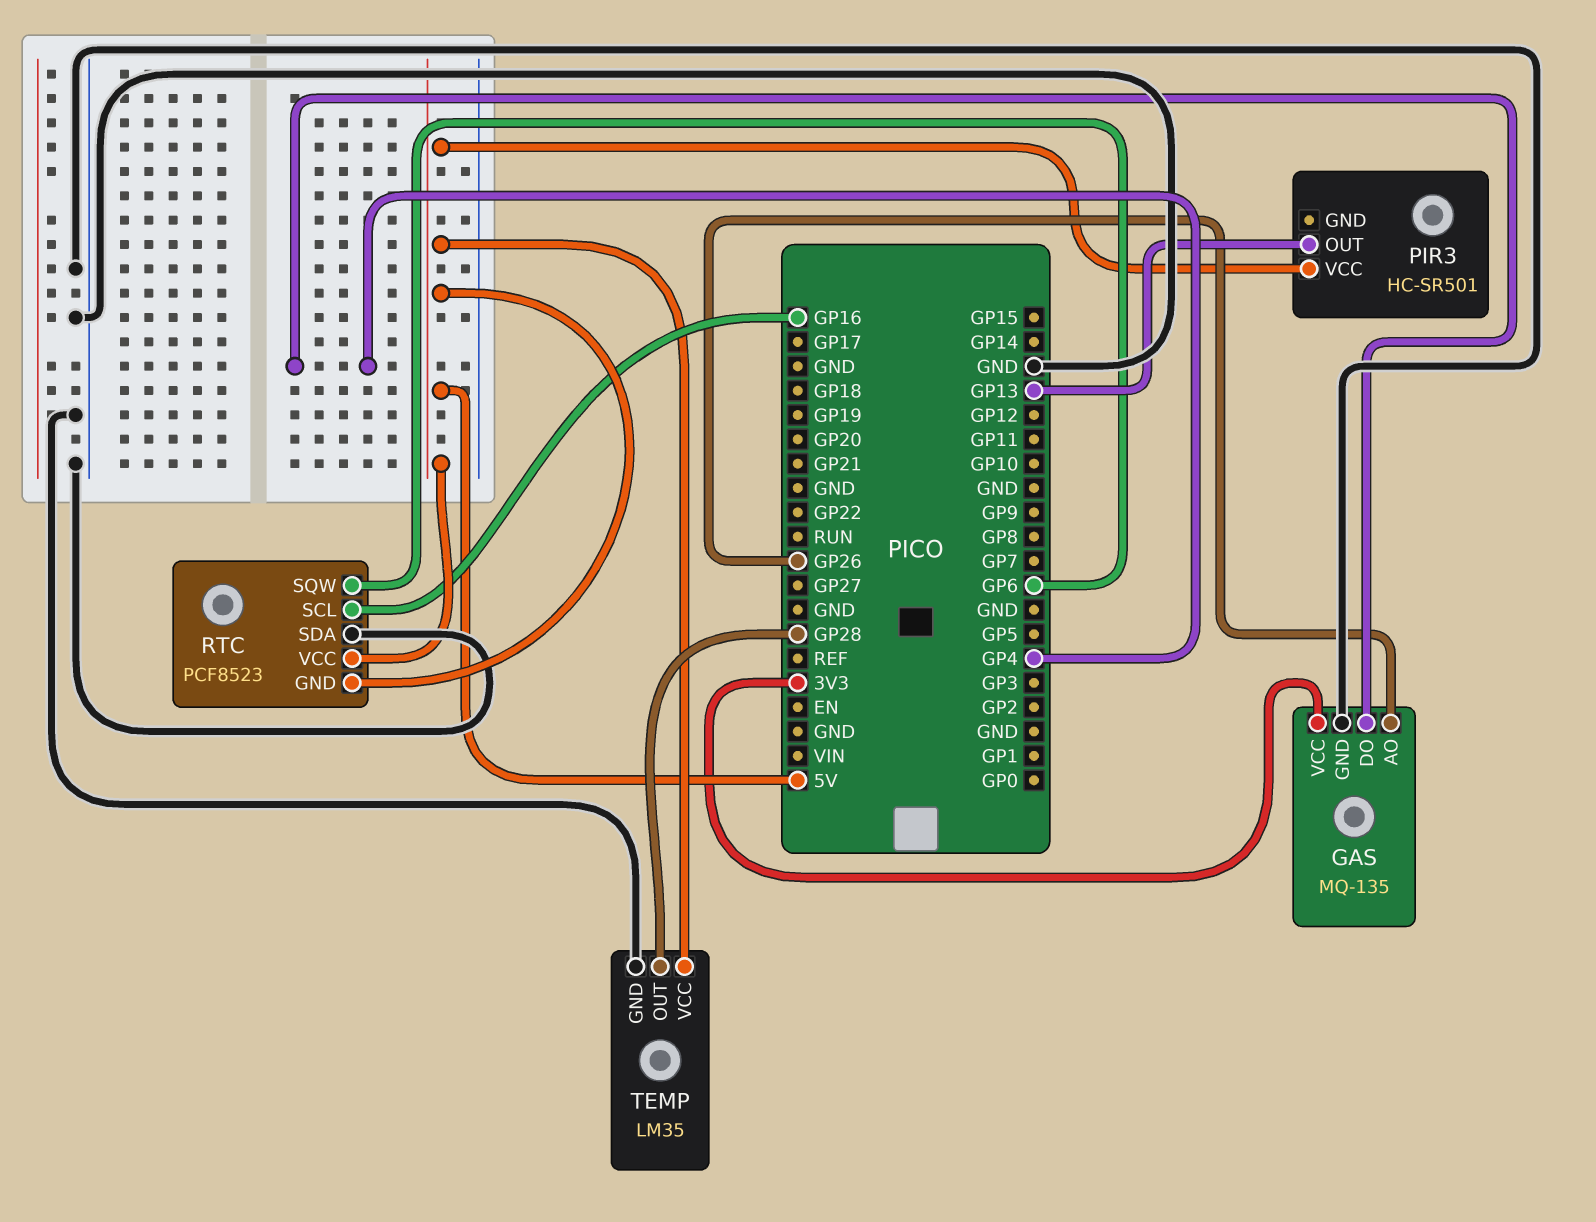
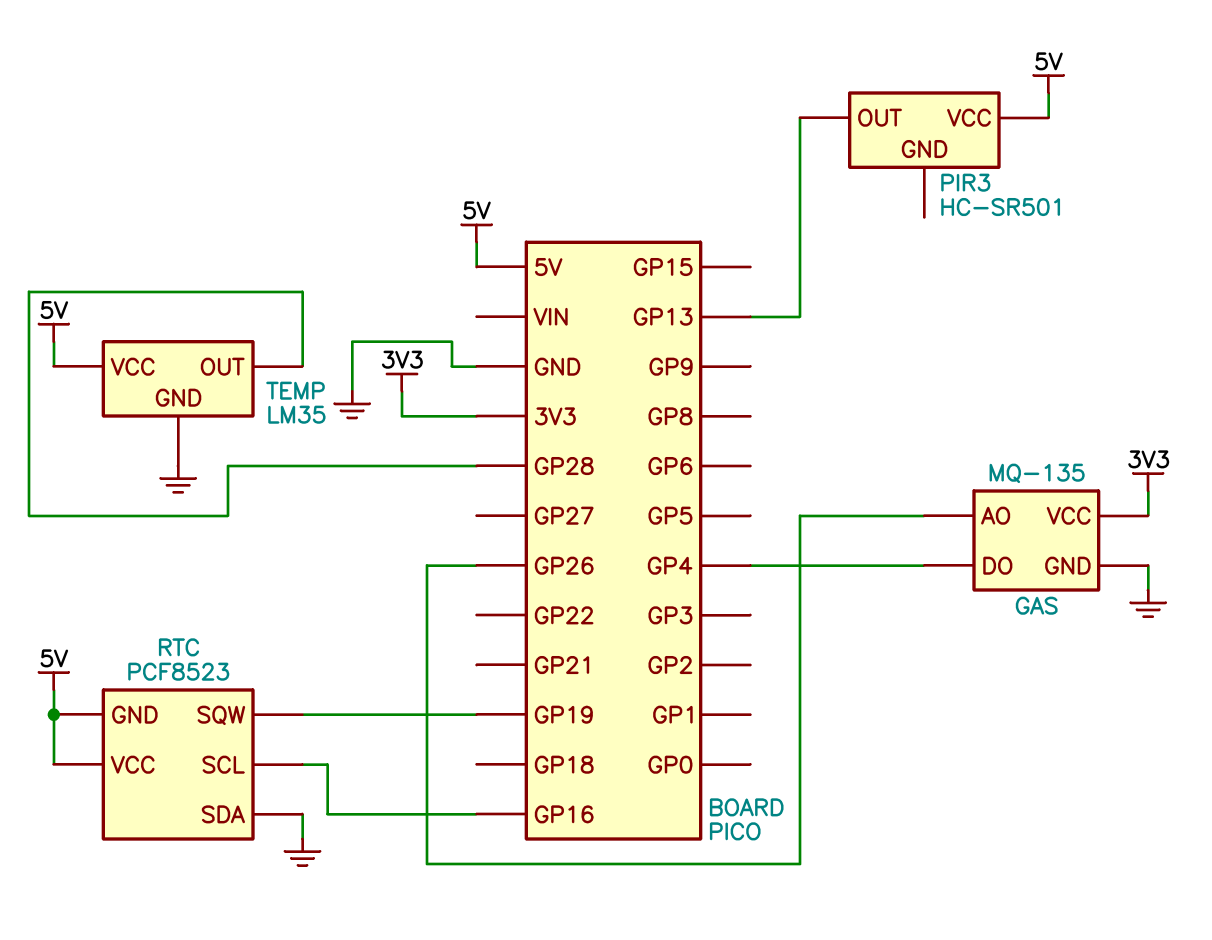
RTC pin SQW: GP6 -> GP19

